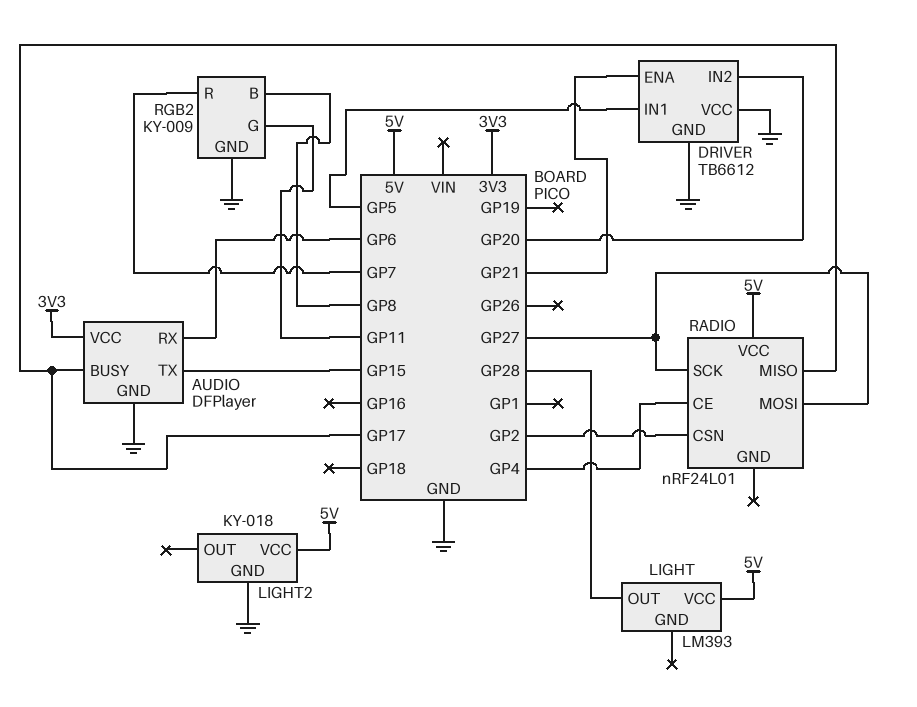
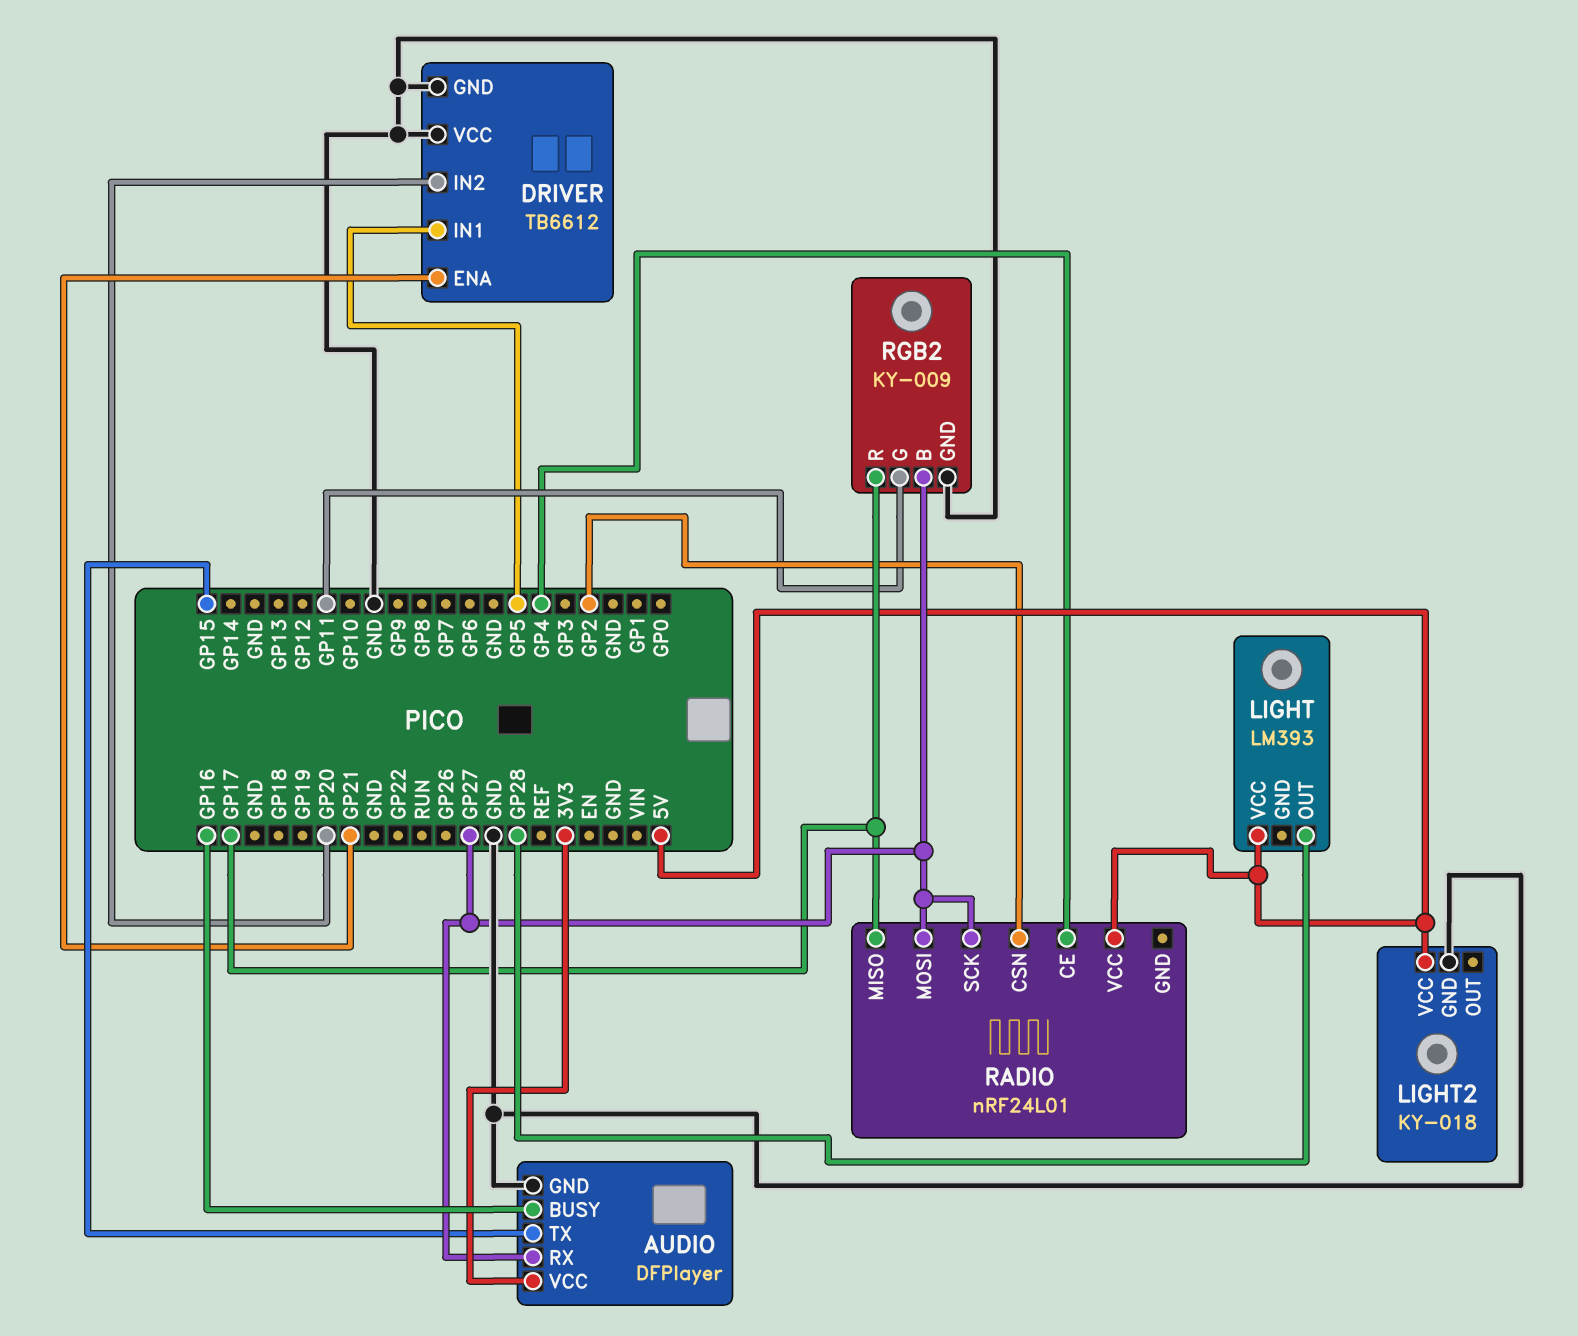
AUDIO pin BUSY: GP17 -> GP16
AUDIO pin RX: GP6 -> GP27
RGB2 pin B: GP8 -> GP27
RGB2 pin R: GP7 -> GP17

